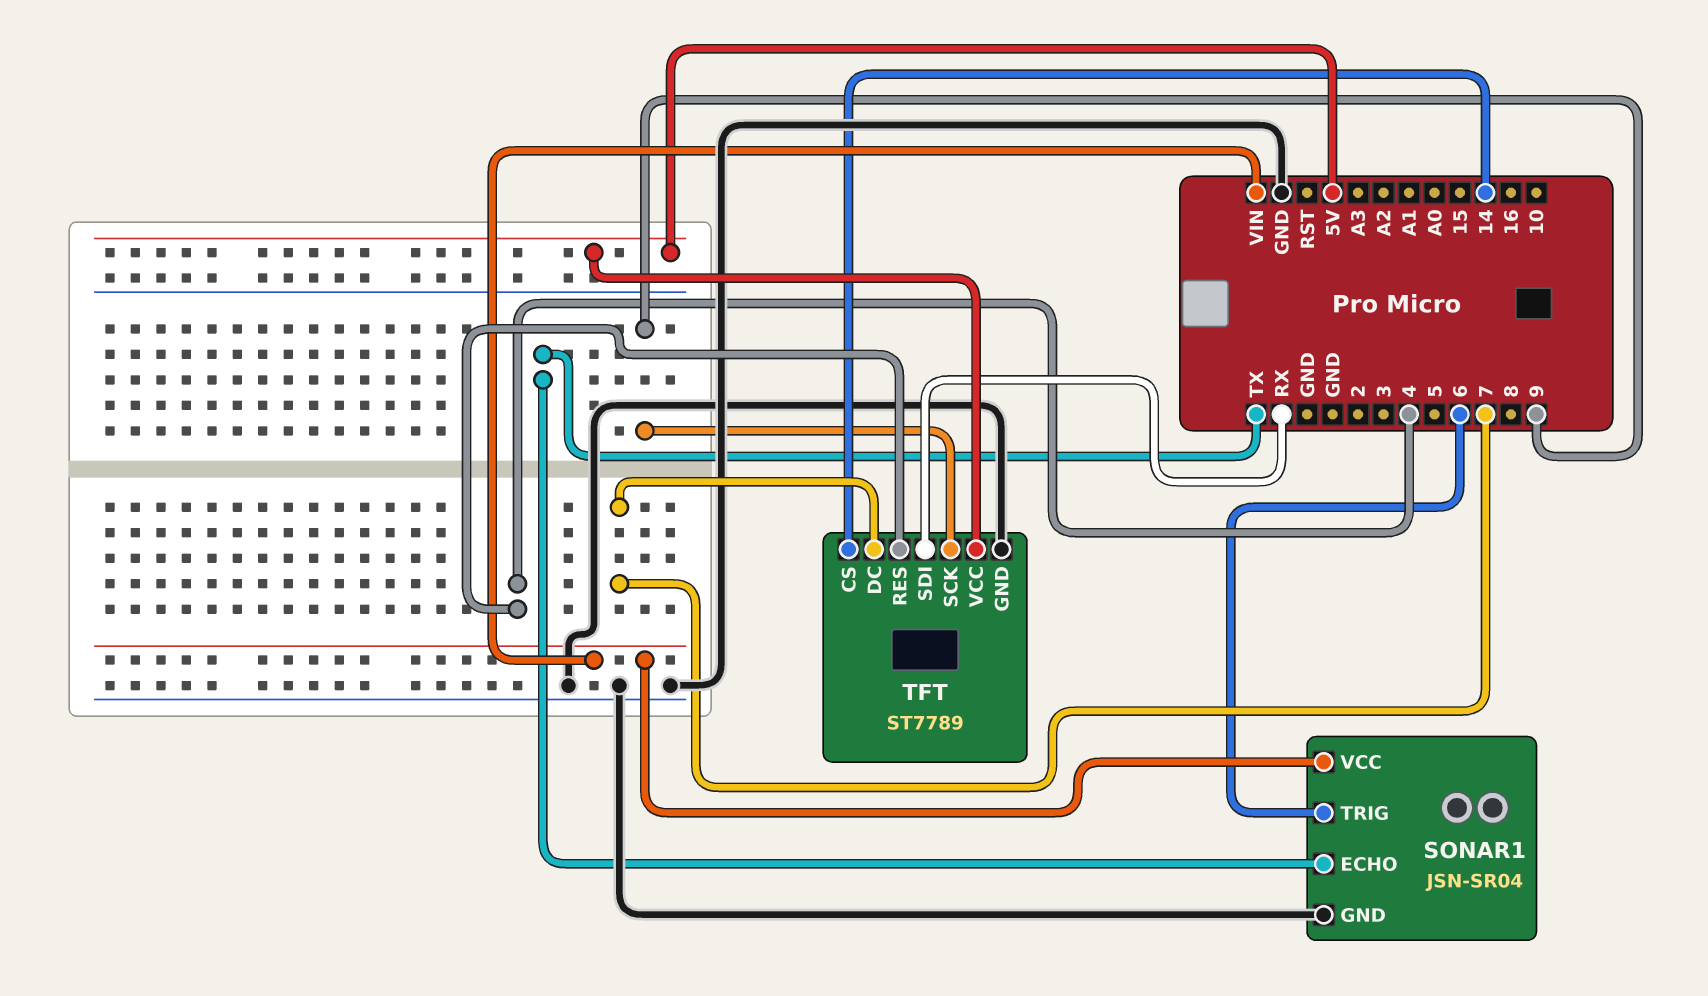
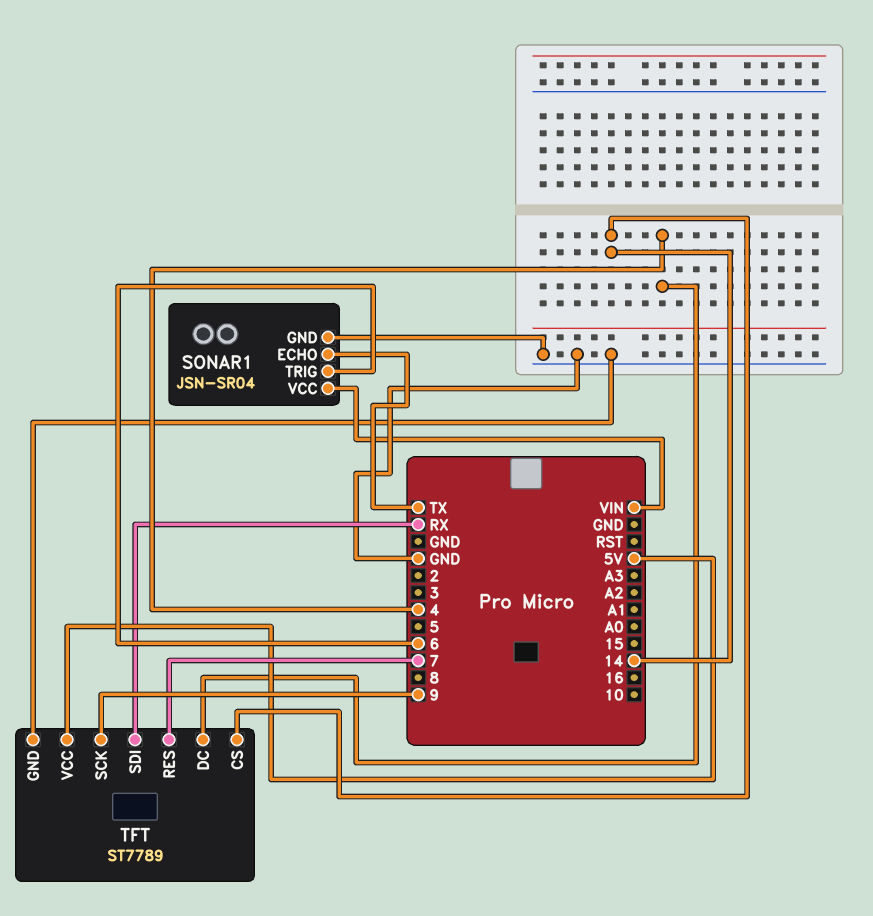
TFT pin DC: 7 -> 4
TFT pin RES: 4 -> 7

